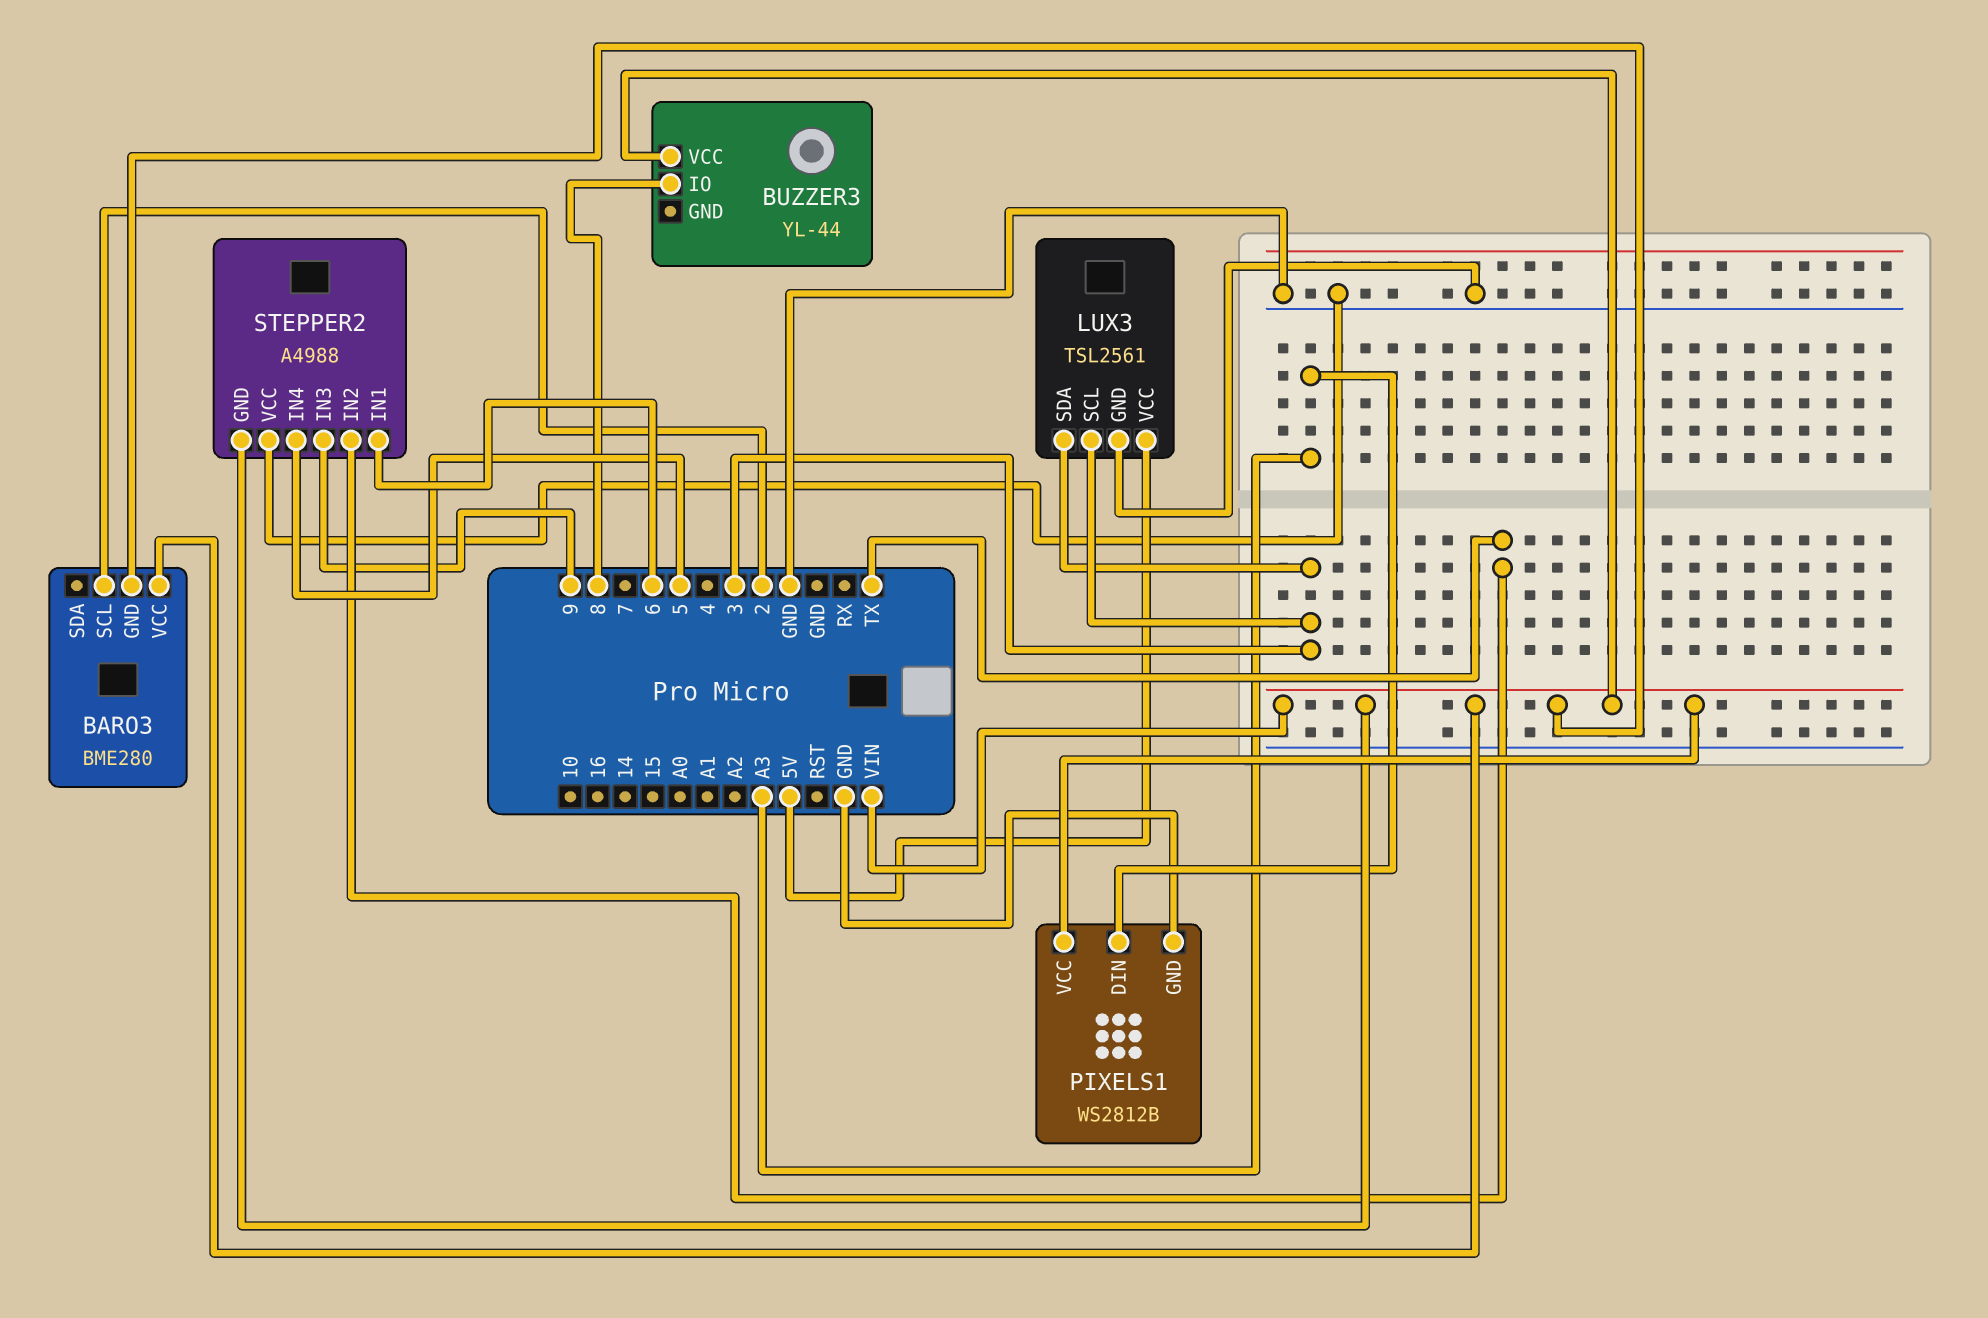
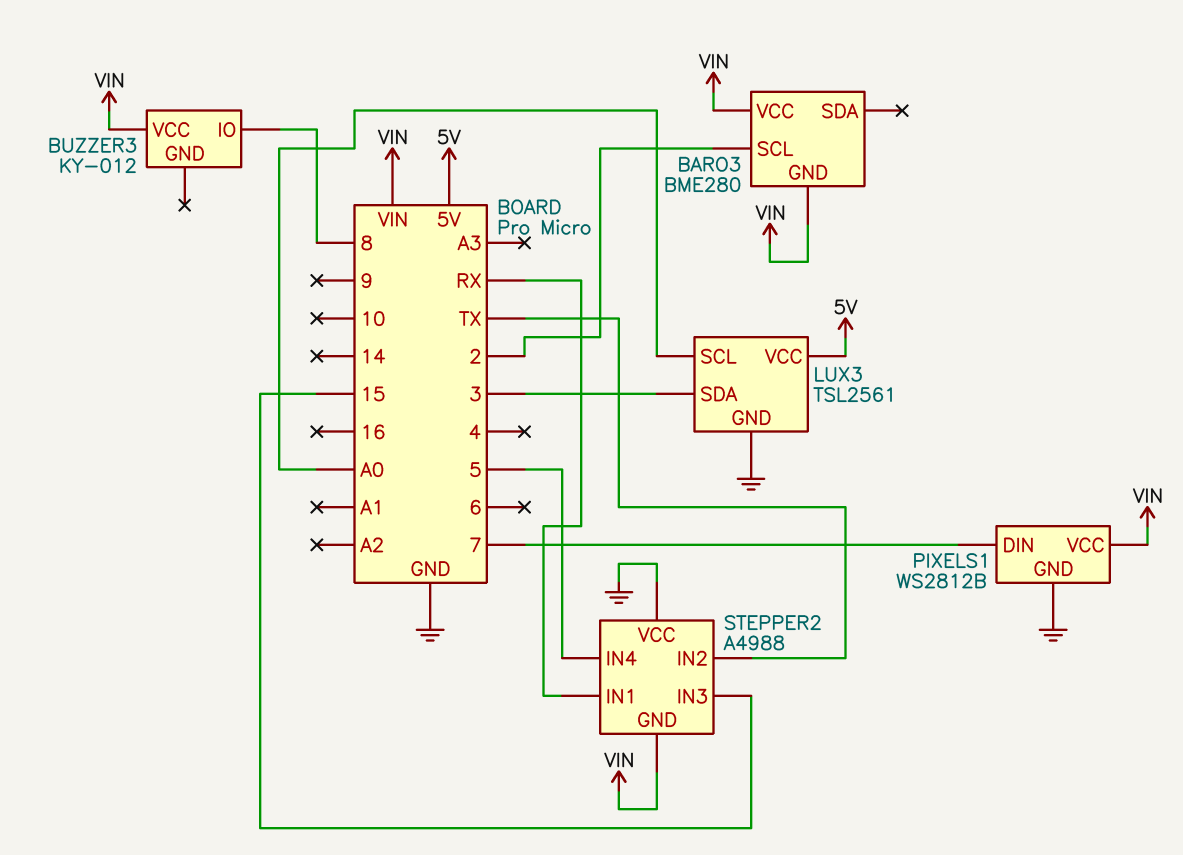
BUZZER3: YL-44 -> KY-012
LUX3 pin SCL: 3 -> A0
PIXELS1 pin DIN: A3 -> 7
STEPPER2 pin IN1: 6 -> RX
STEPPER2 pin IN3: 9 -> 15

